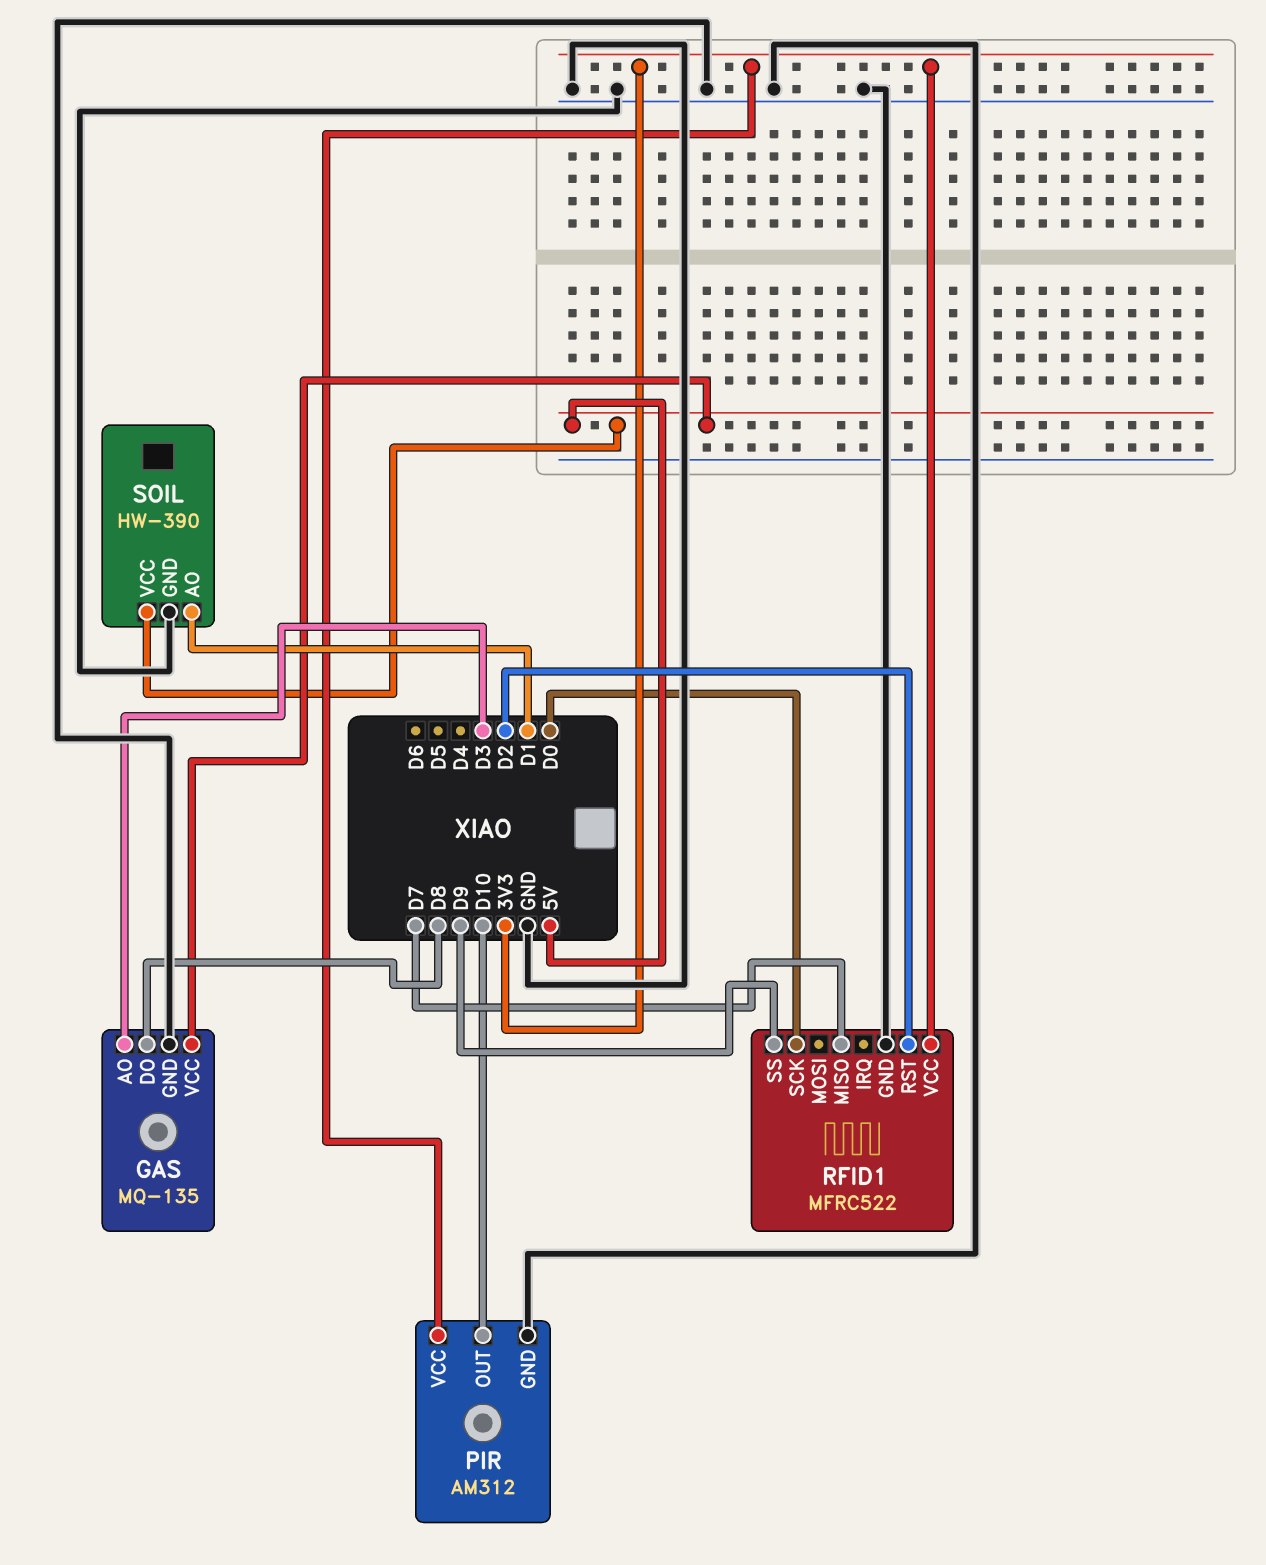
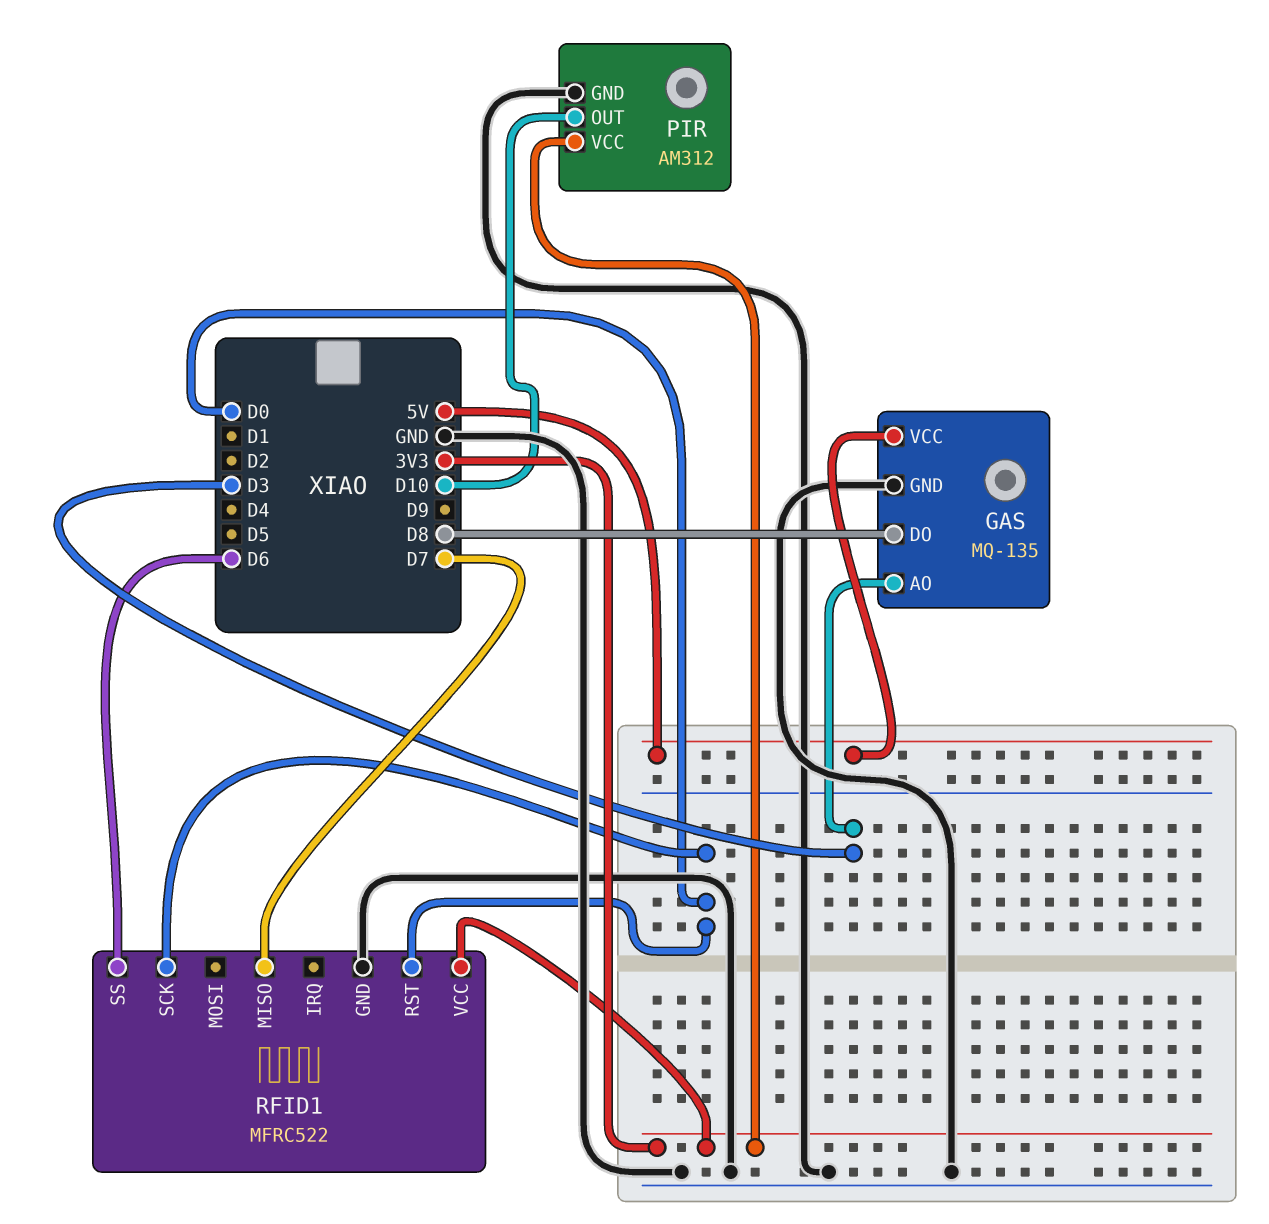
RFID1 pin RST: D2 -> D0
RFID1 pin SS: D9 -> D6
SOIL: HW-390 -> none
SOIL pin AO: D1 -> none
SOIL pin GND: GND -> none
SOIL pin VCC: 5V -> none

